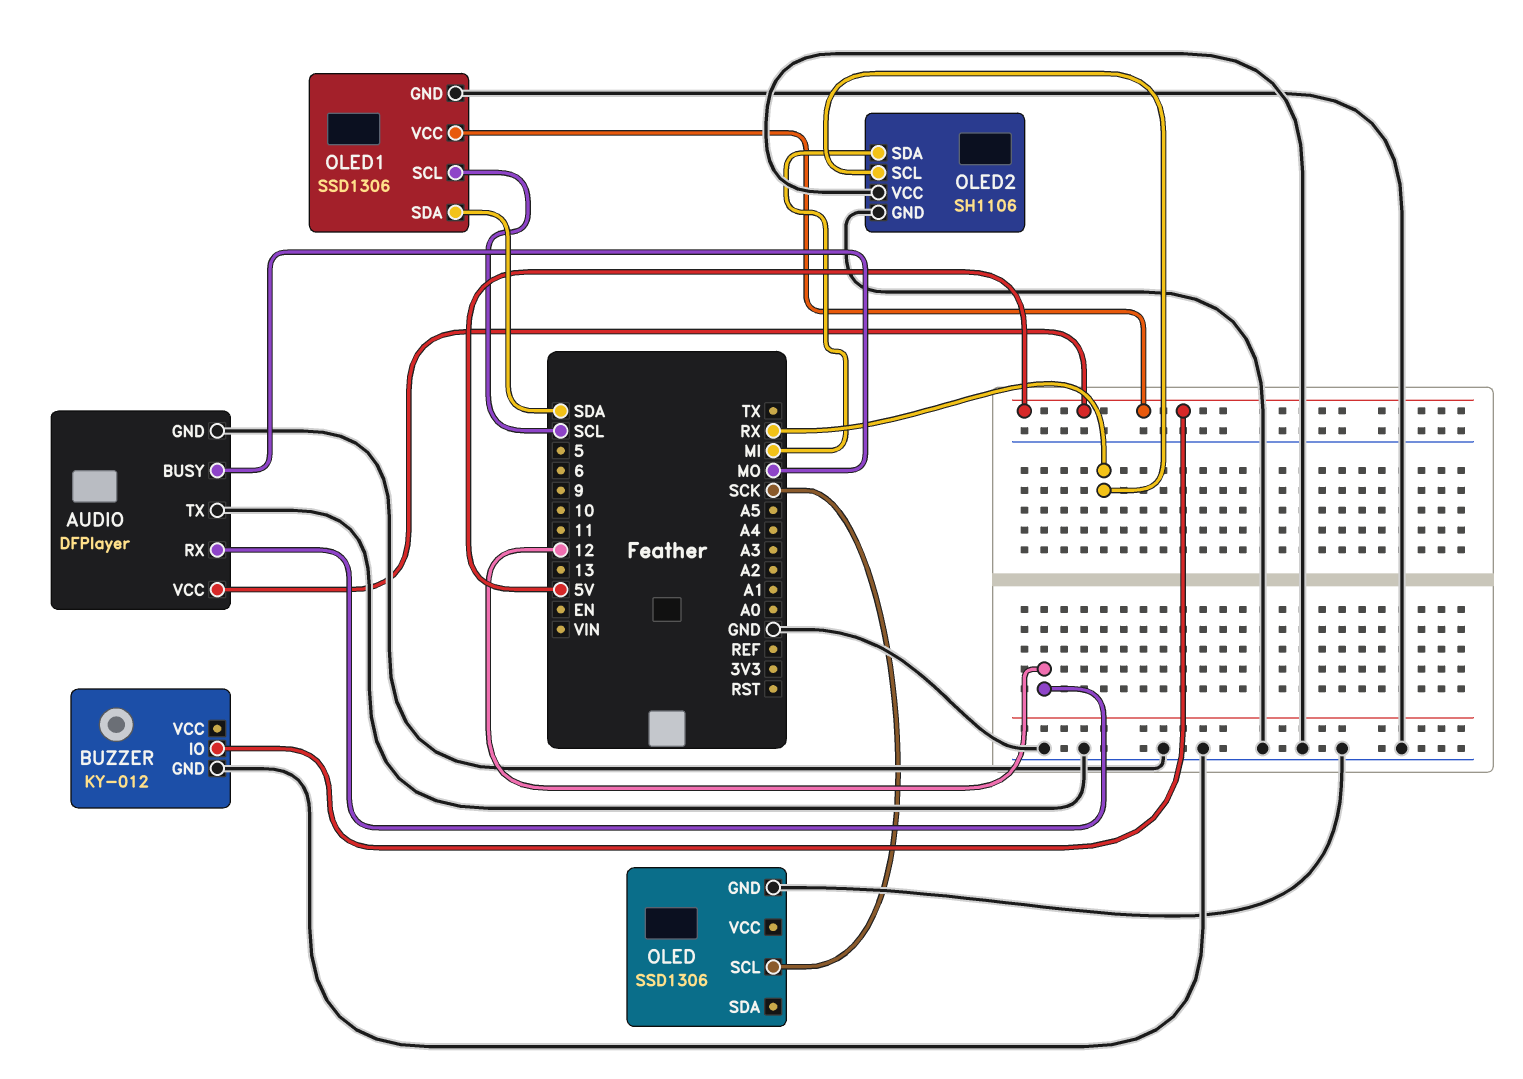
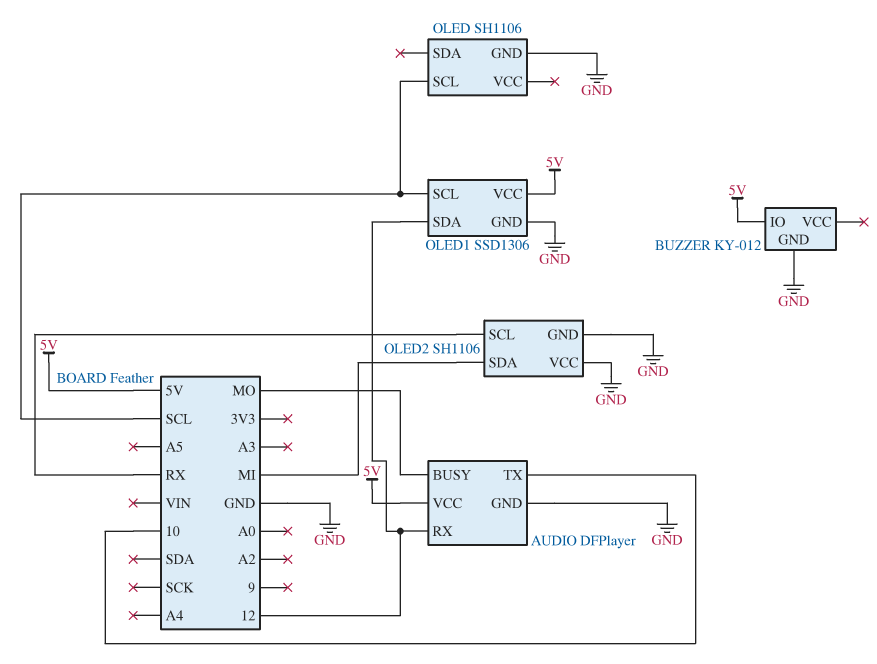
AUDIO pin TX: GND -> 10
OLED: SSD1306 -> SH1106
OLED pin SCL: SCK -> SCL
OLED1 pin SDA: SDA -> 12

